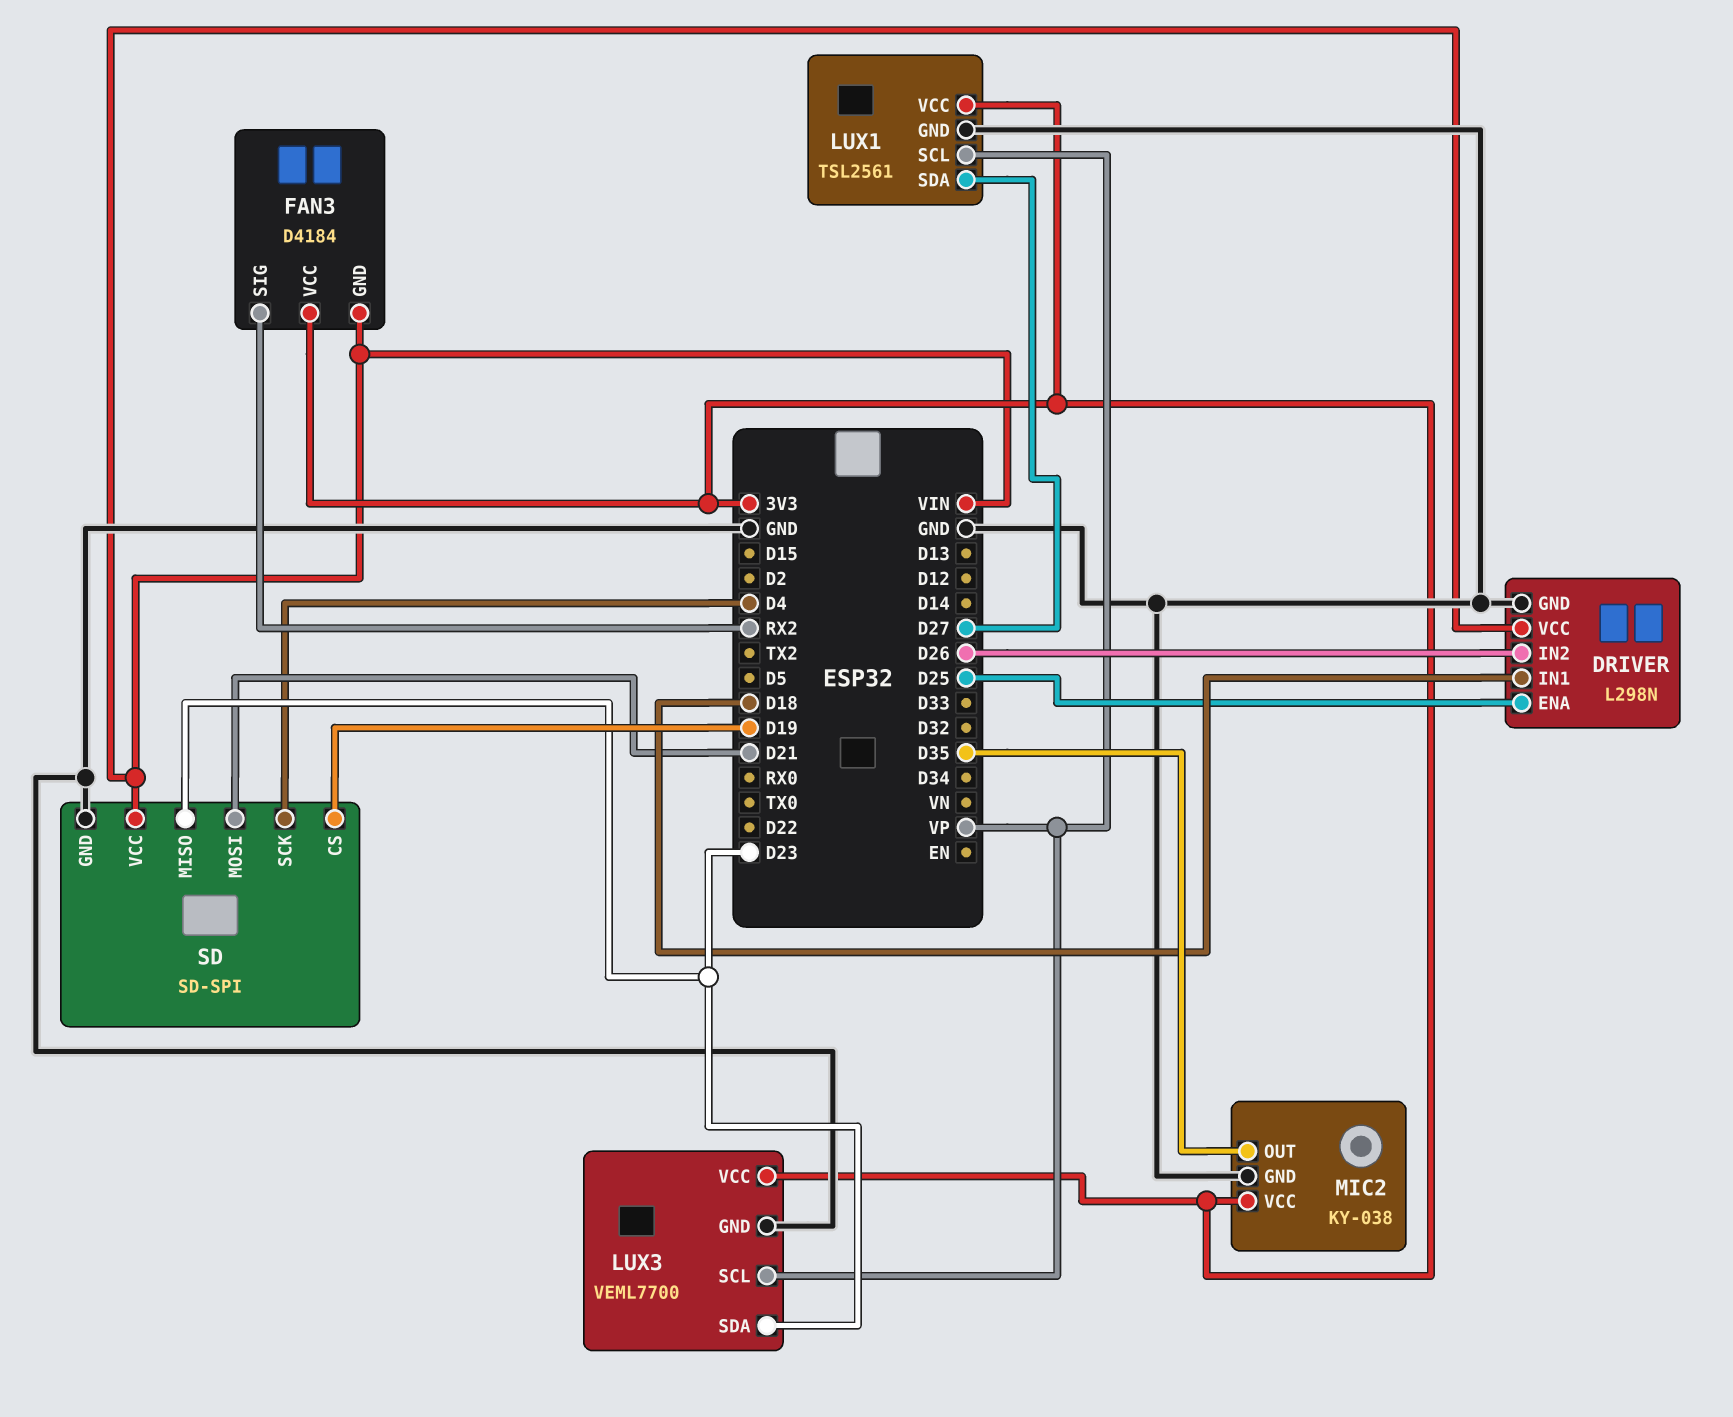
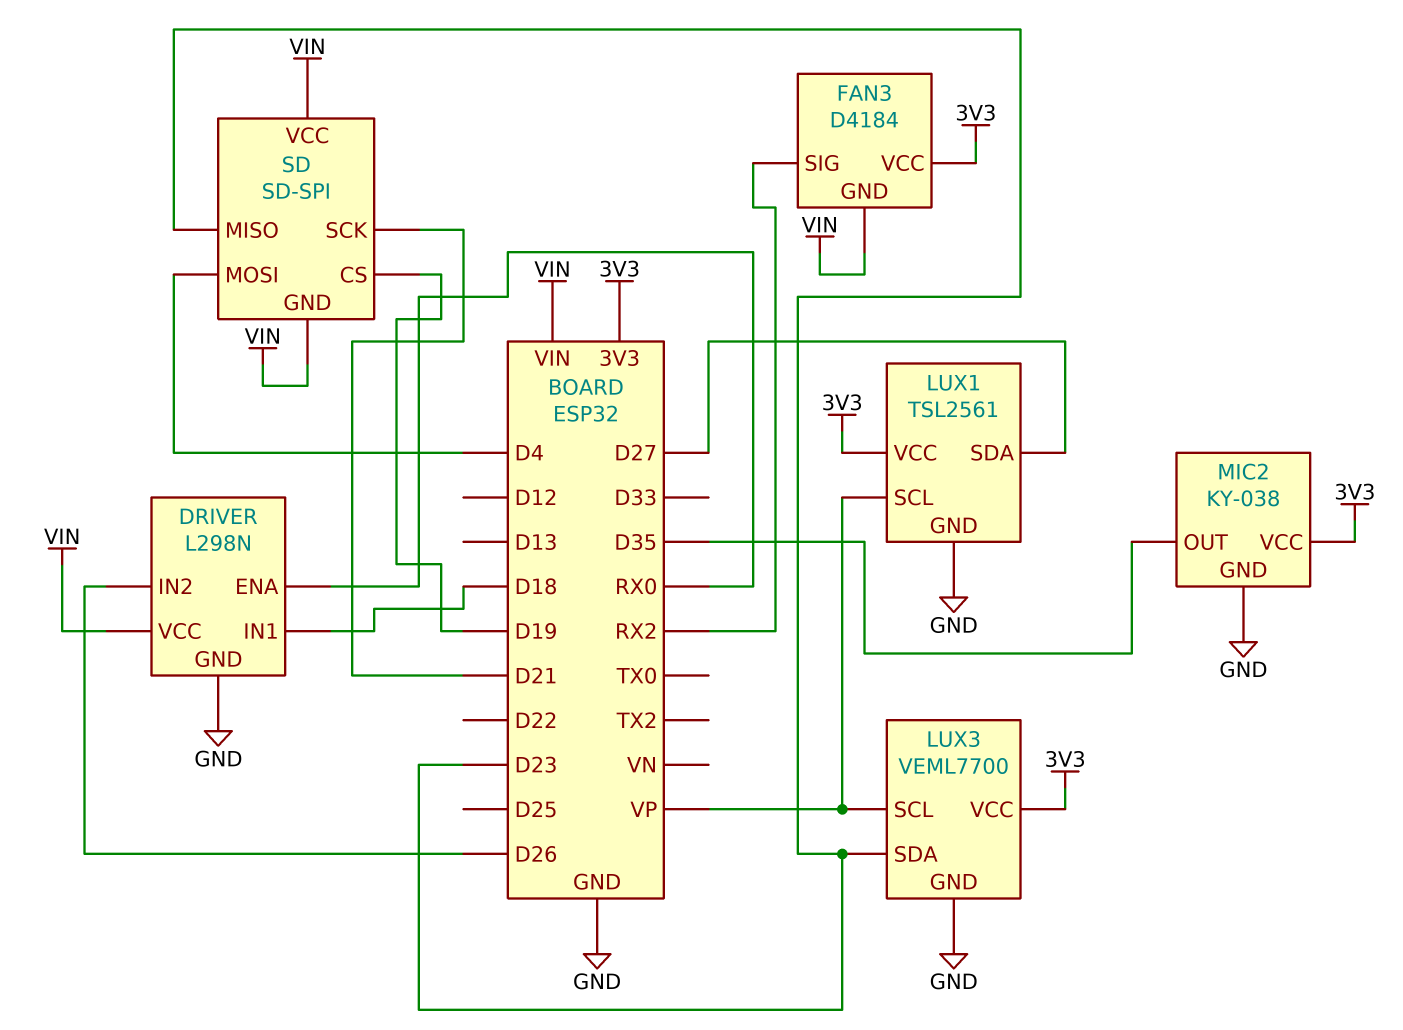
DRIVER pin ENA: D25 -> RX0
SD pin GND: GND -> VIN
SD pin MOSI: D21 -> D4
SD pin SCK: D4 -> D21

